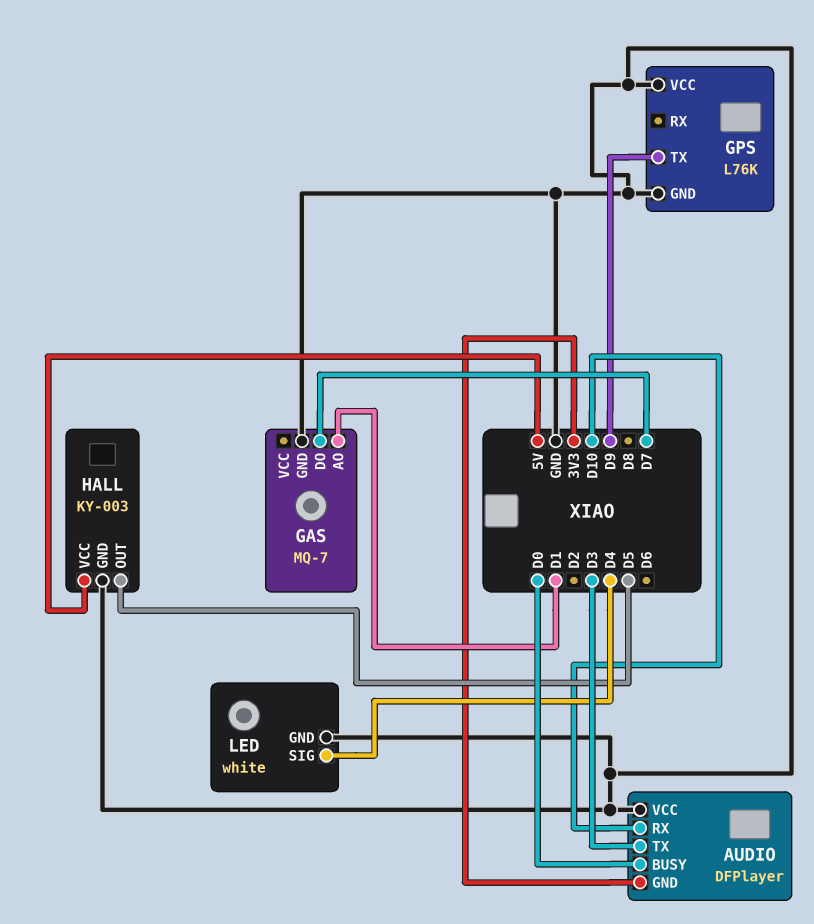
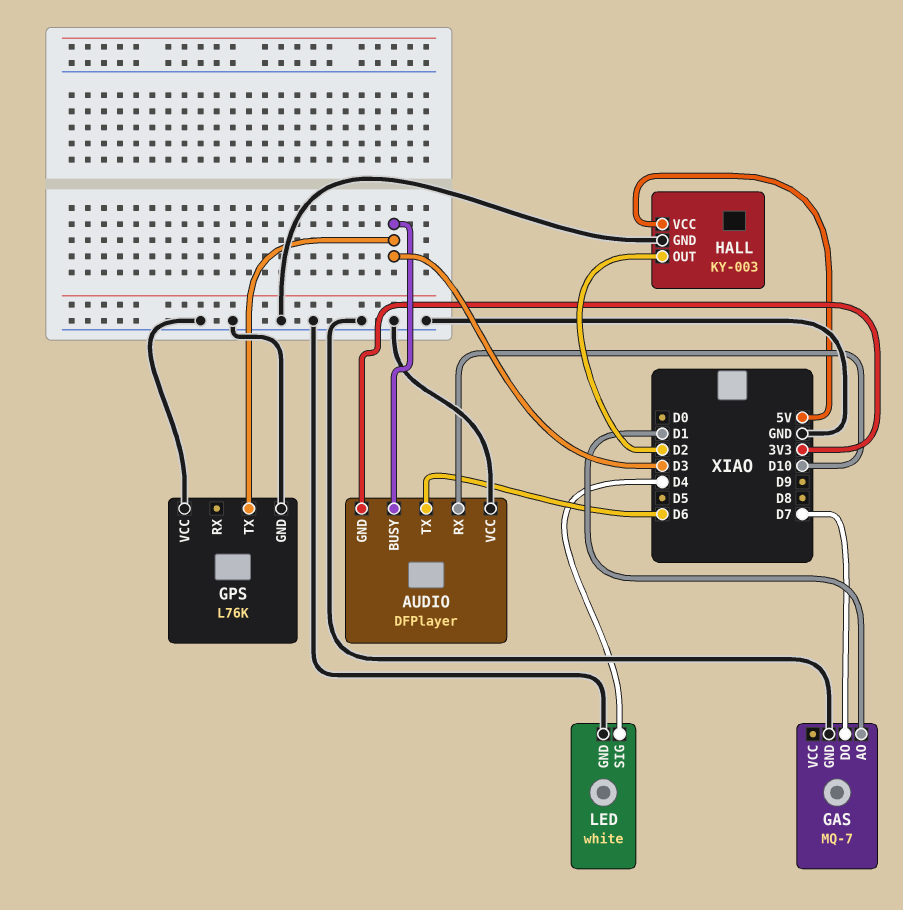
AUDIO pin BUSY: D0 -> D3
AUDIO pin TX: D3 -> D6
GPS pin TX: D9 -> D3
HALL pin OUT: D5 -> D2

